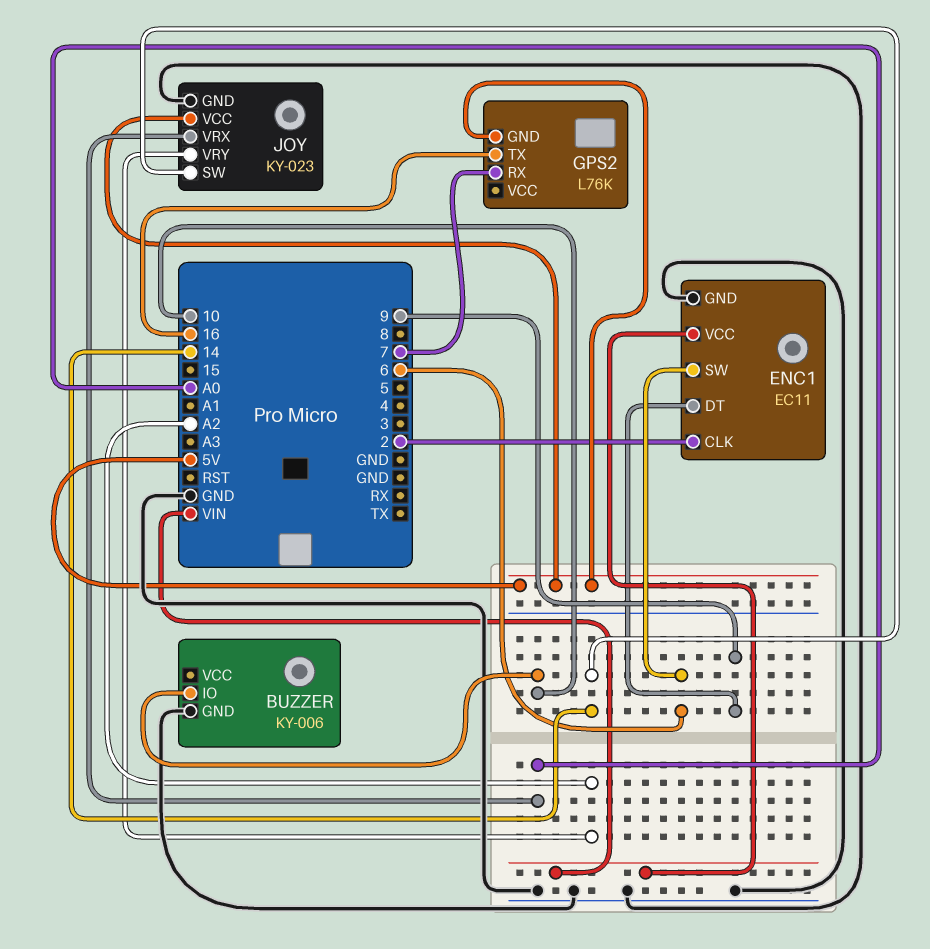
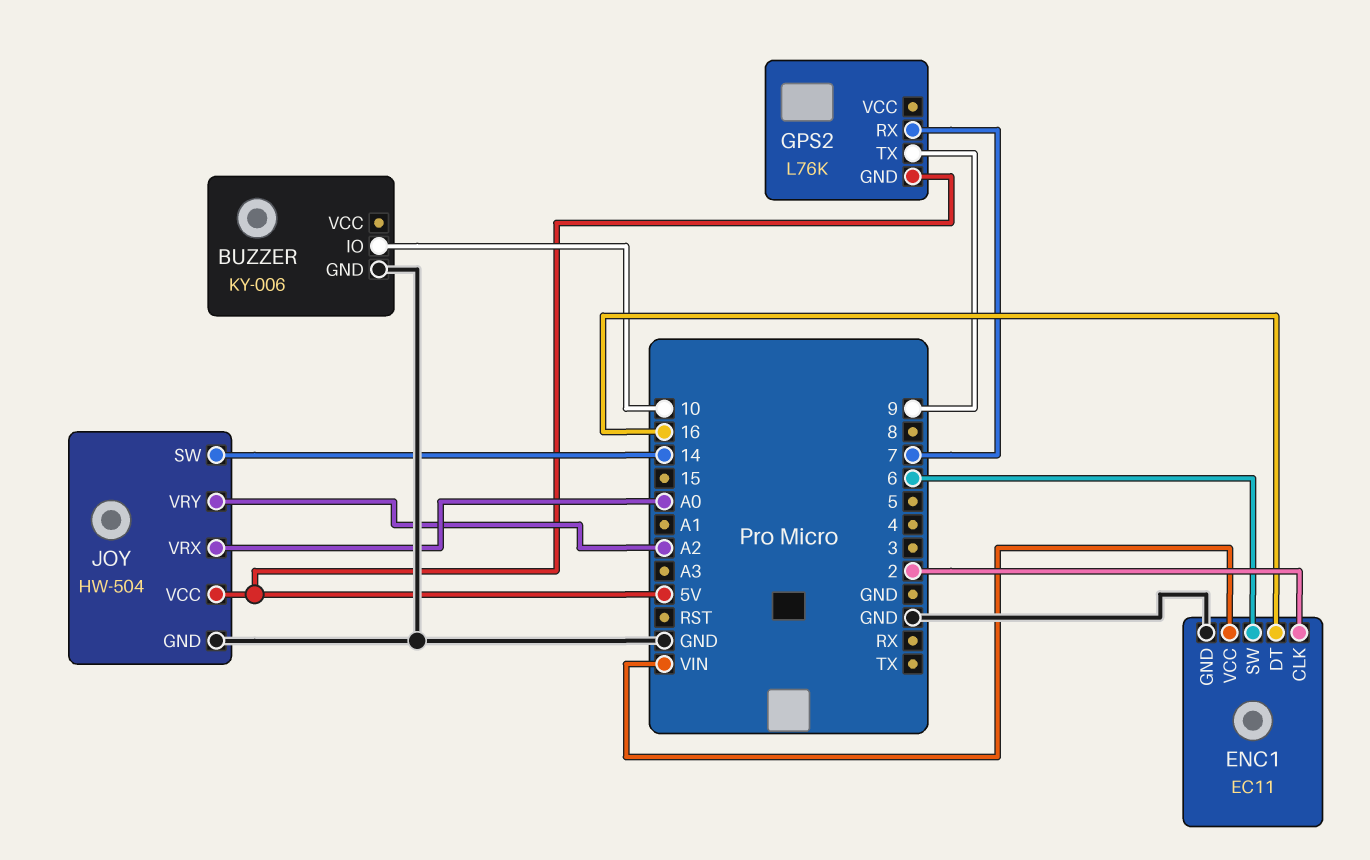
ENC1 pin DT: 9 -> 16
GPS2 pin TX: 16 -> 9
JOY: KY-023 -> HW-504

